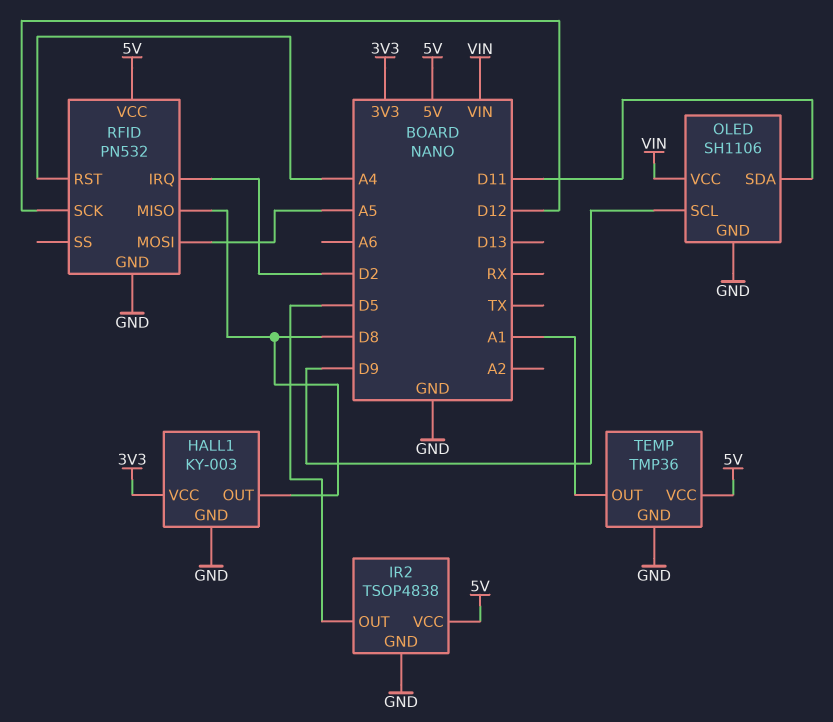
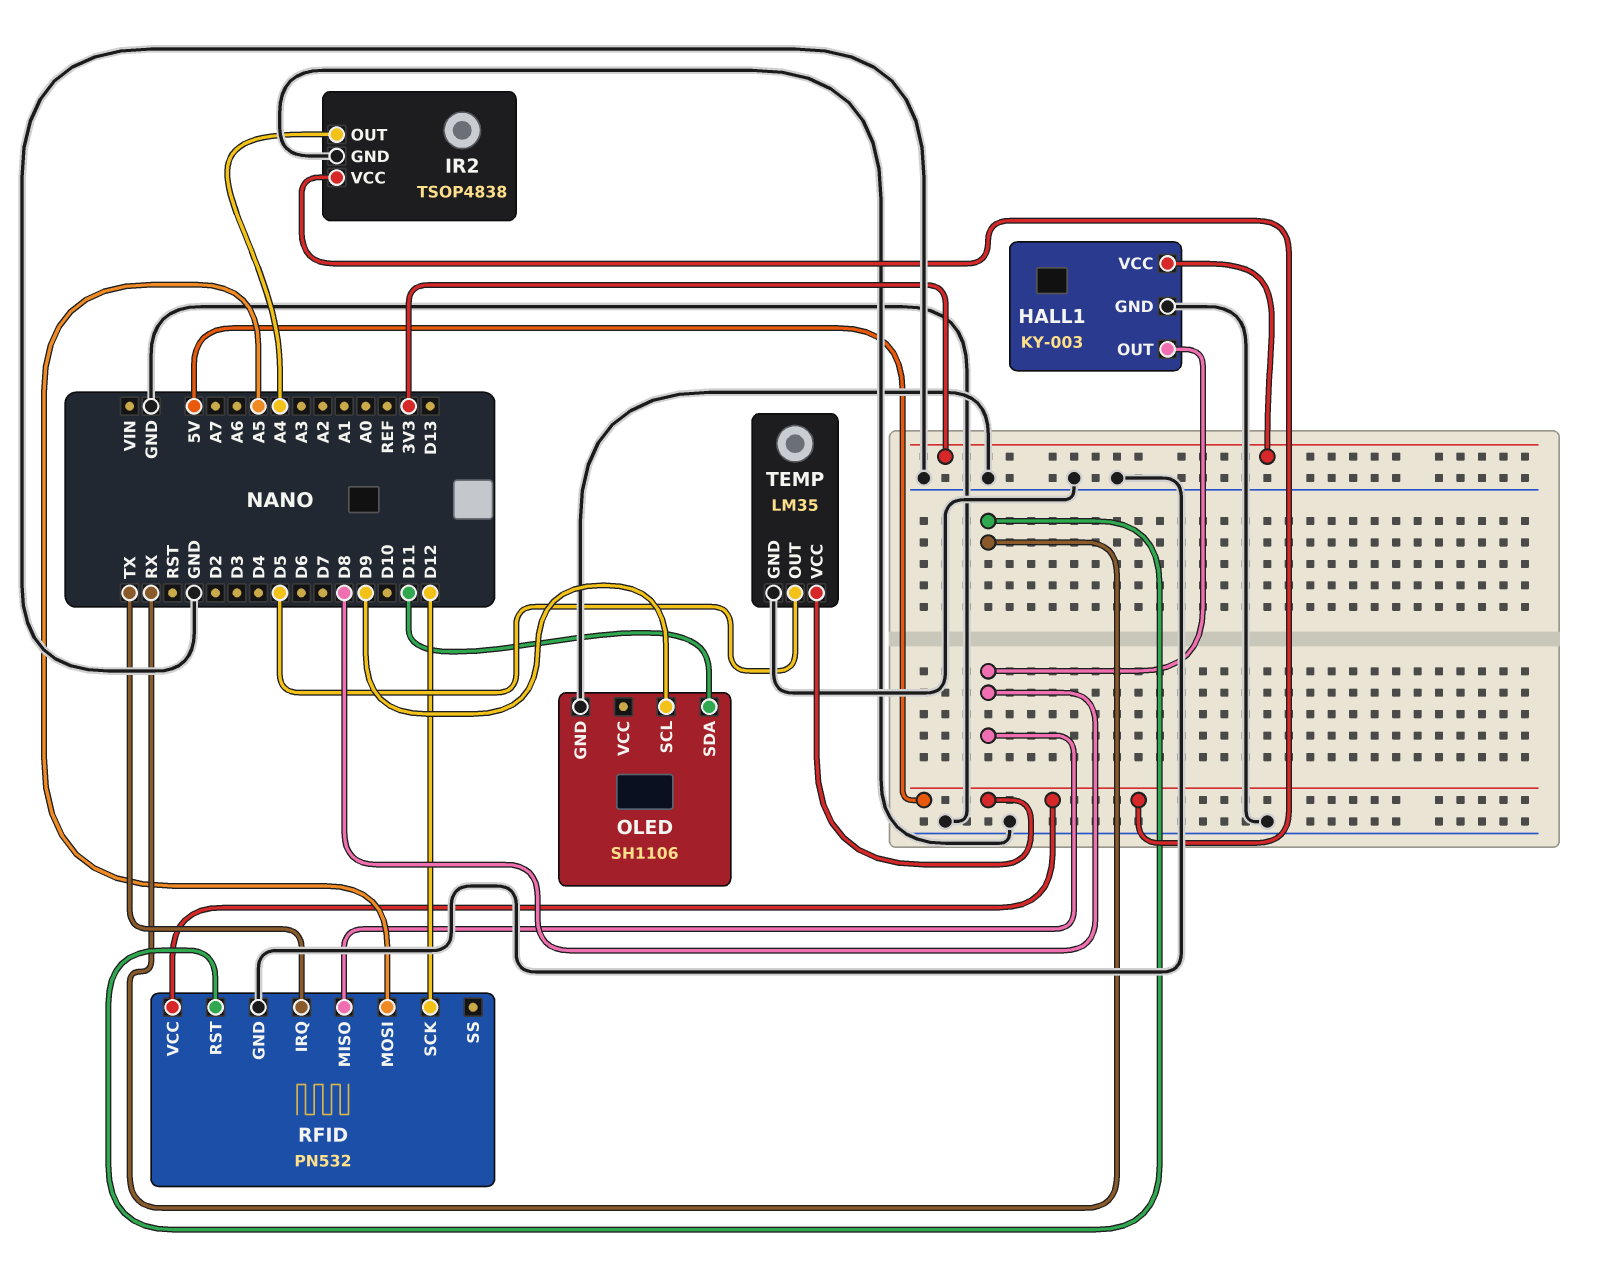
IR2 pin OUT: D5 -> A4
OLED pin VCC: VIN -> none
RFID pin IRQ: D2 -> TX
RFID pin RST: A4 -> RX
TEMP: TMP36 -> LM35
TEMP pin OUT: A1 -> D5

